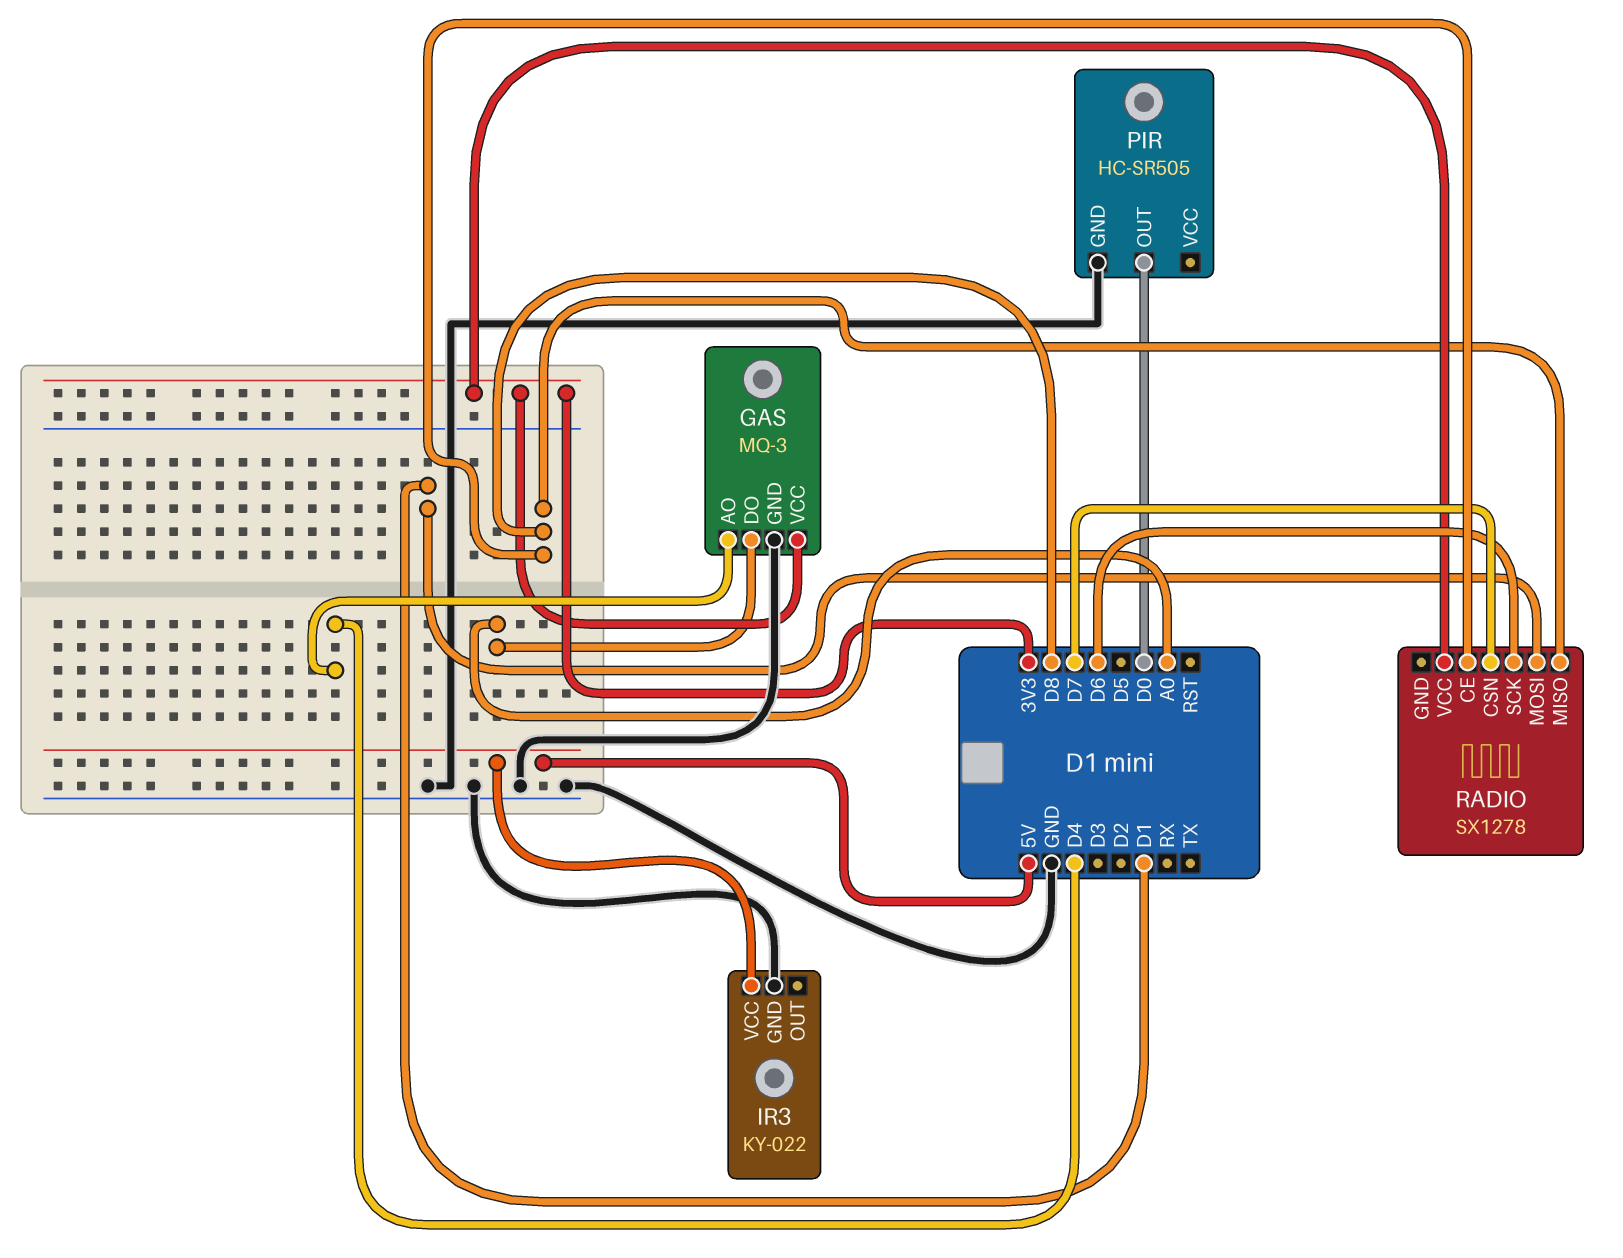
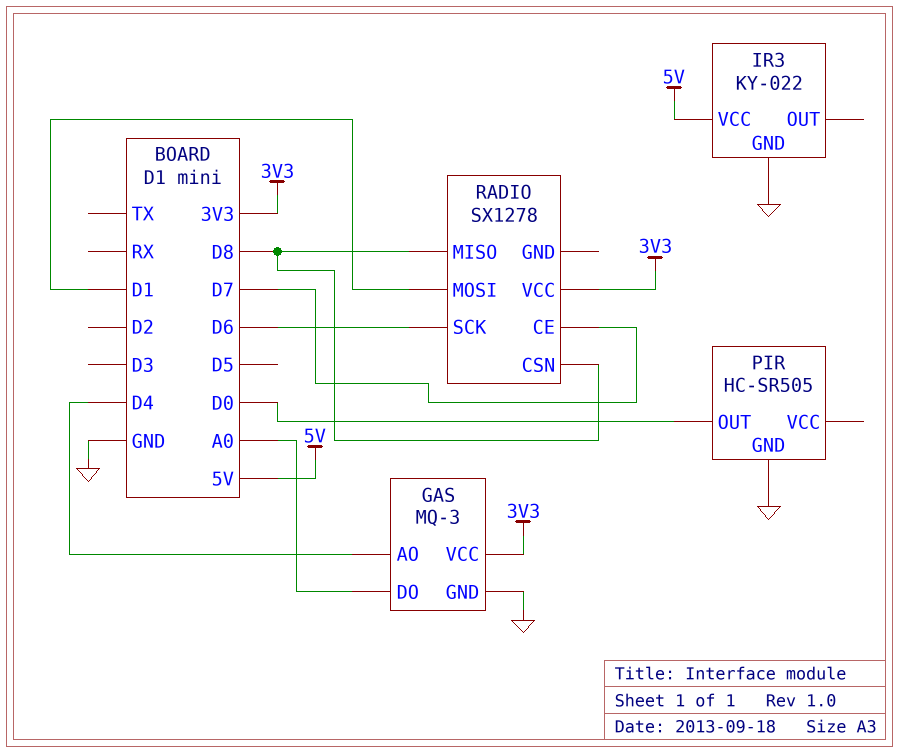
RADIO pin CE: D8 -> D7
RADIO pin CSN: D7 -> D8

